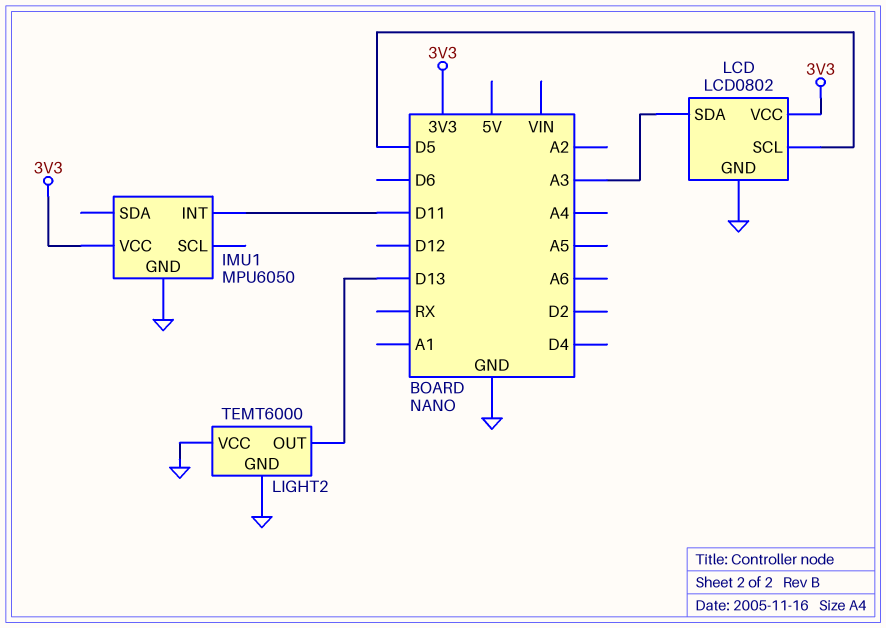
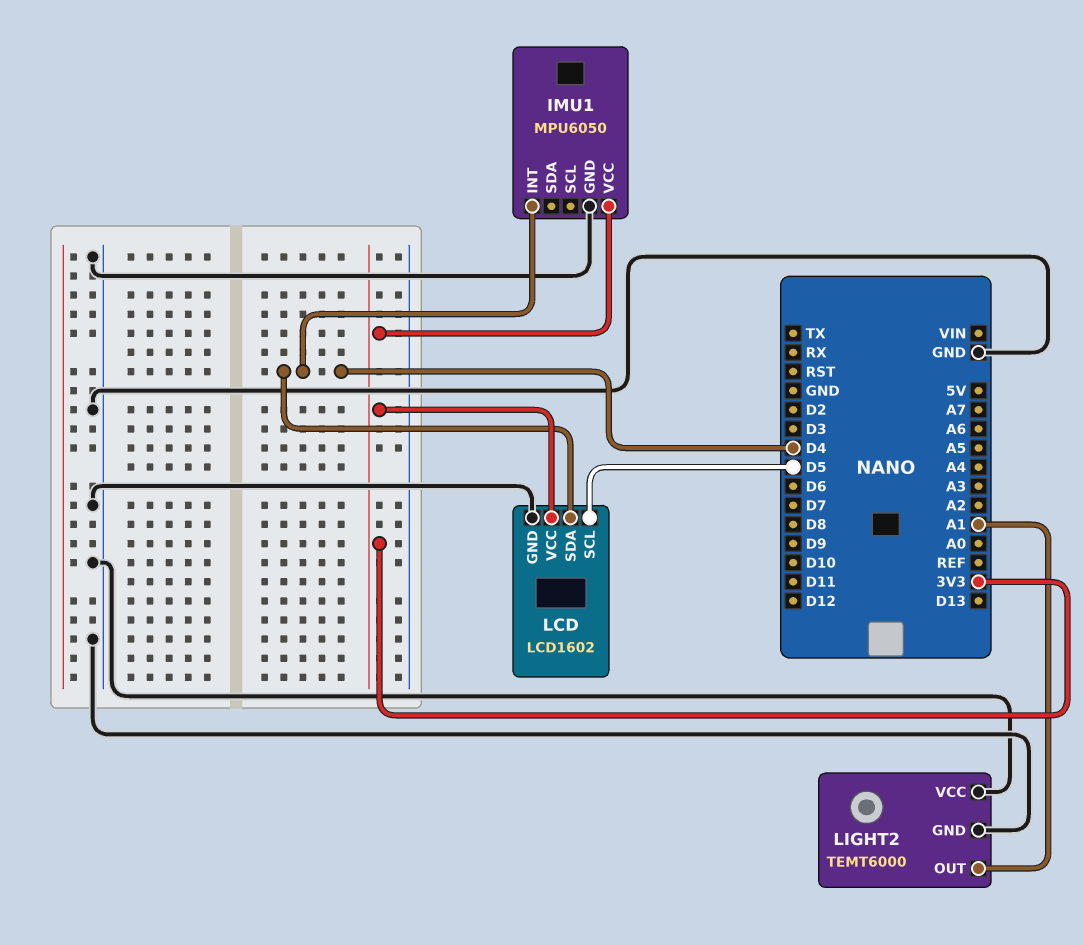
IMU1 pin INT: D11 -> D4
LCD: LCD0802 -> LCD1602
LCD pin SDA: A3 -> D4
LIGHT2 pin OUT: D13 -> A1

